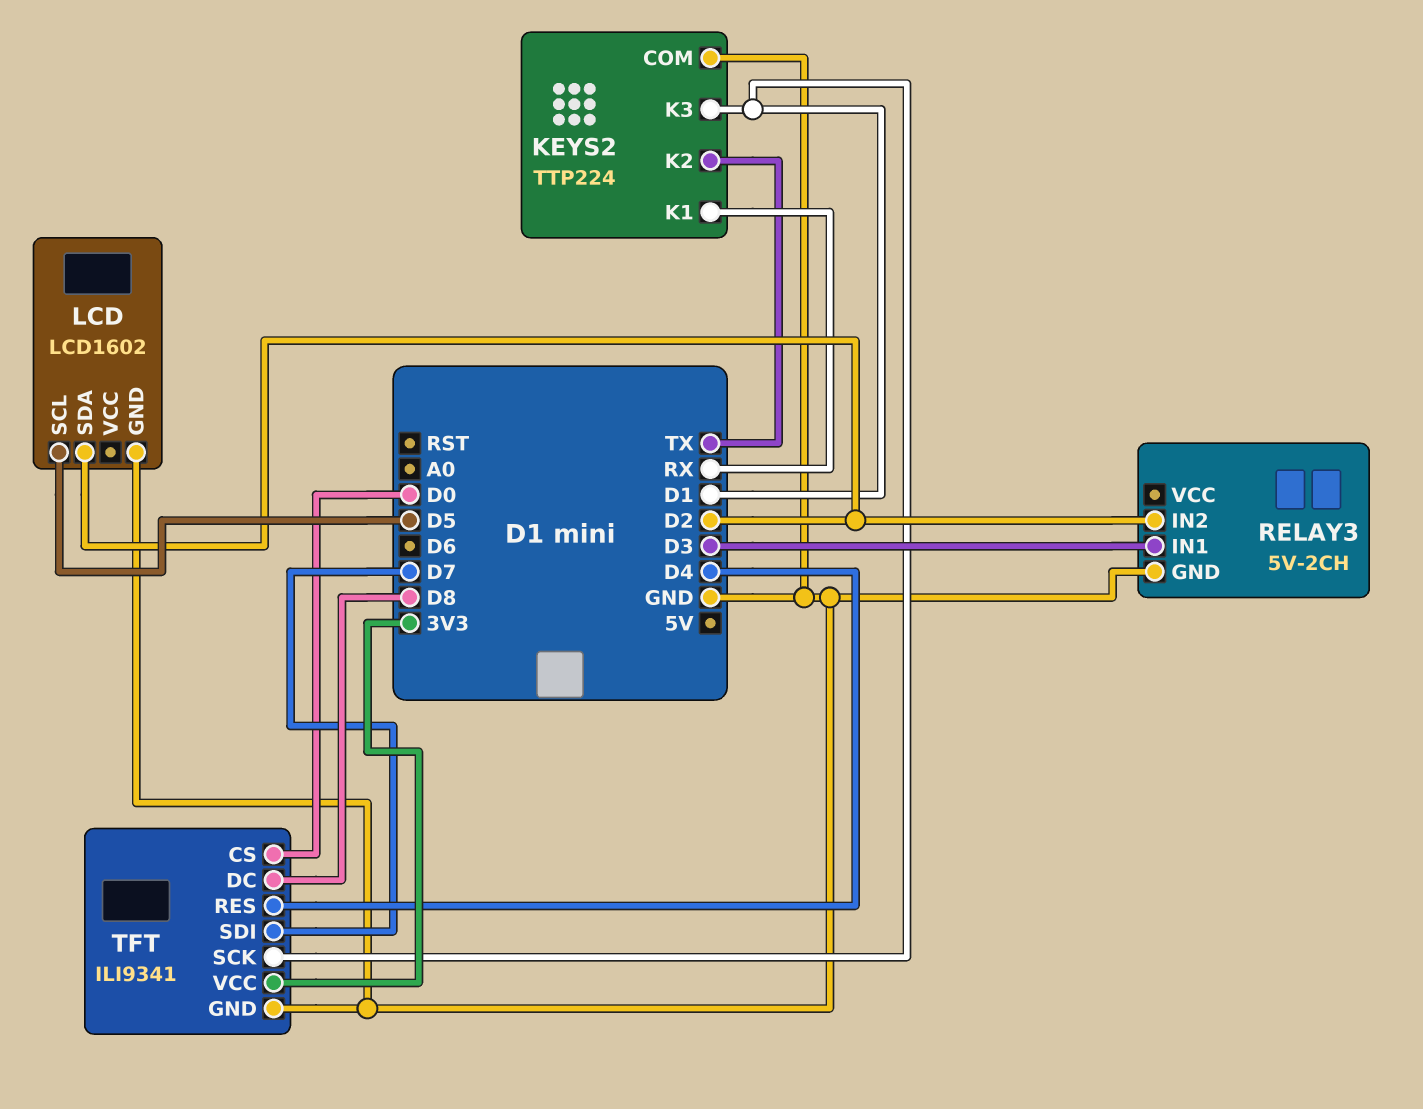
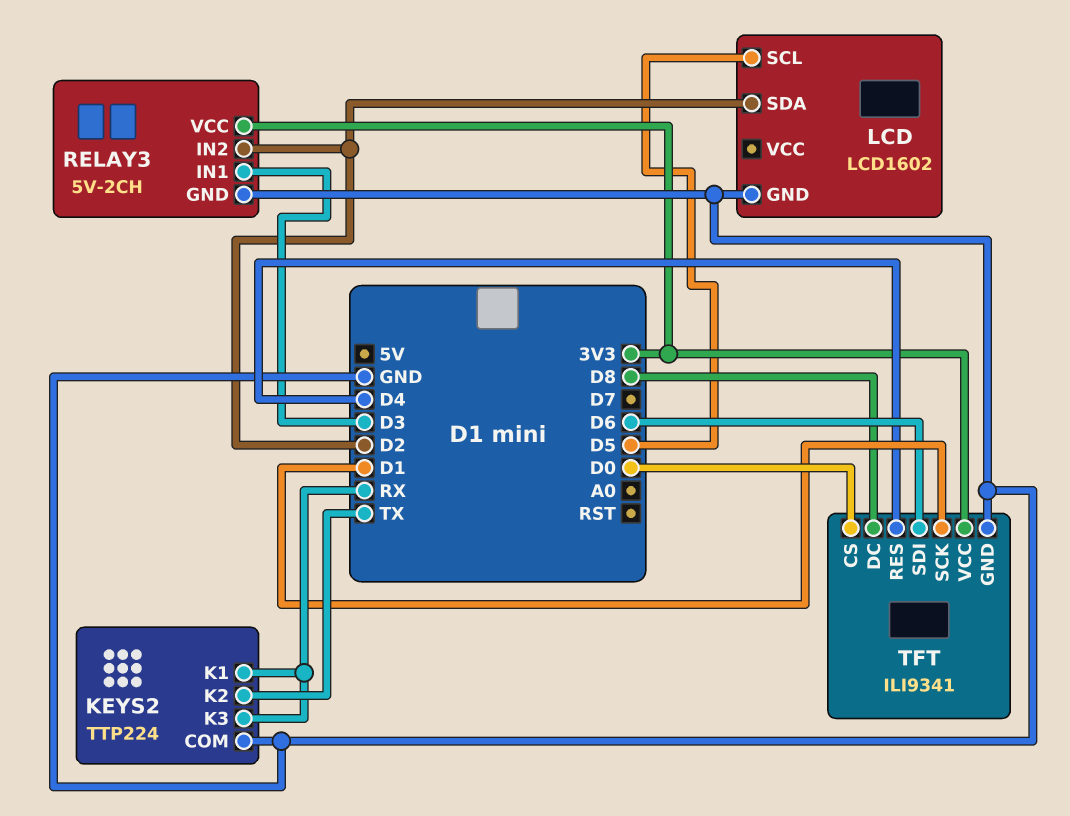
KEYS2 pin K3: D1 -> RX
RELAY3 pin VCC: none -> 3V3
TFT pin SDI: D7 -> D6

